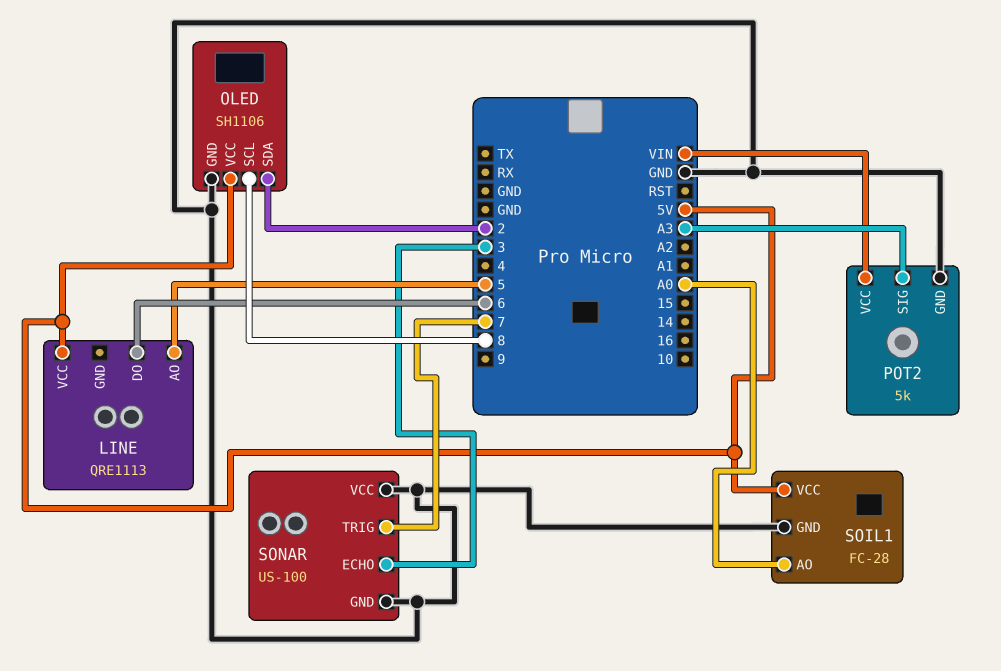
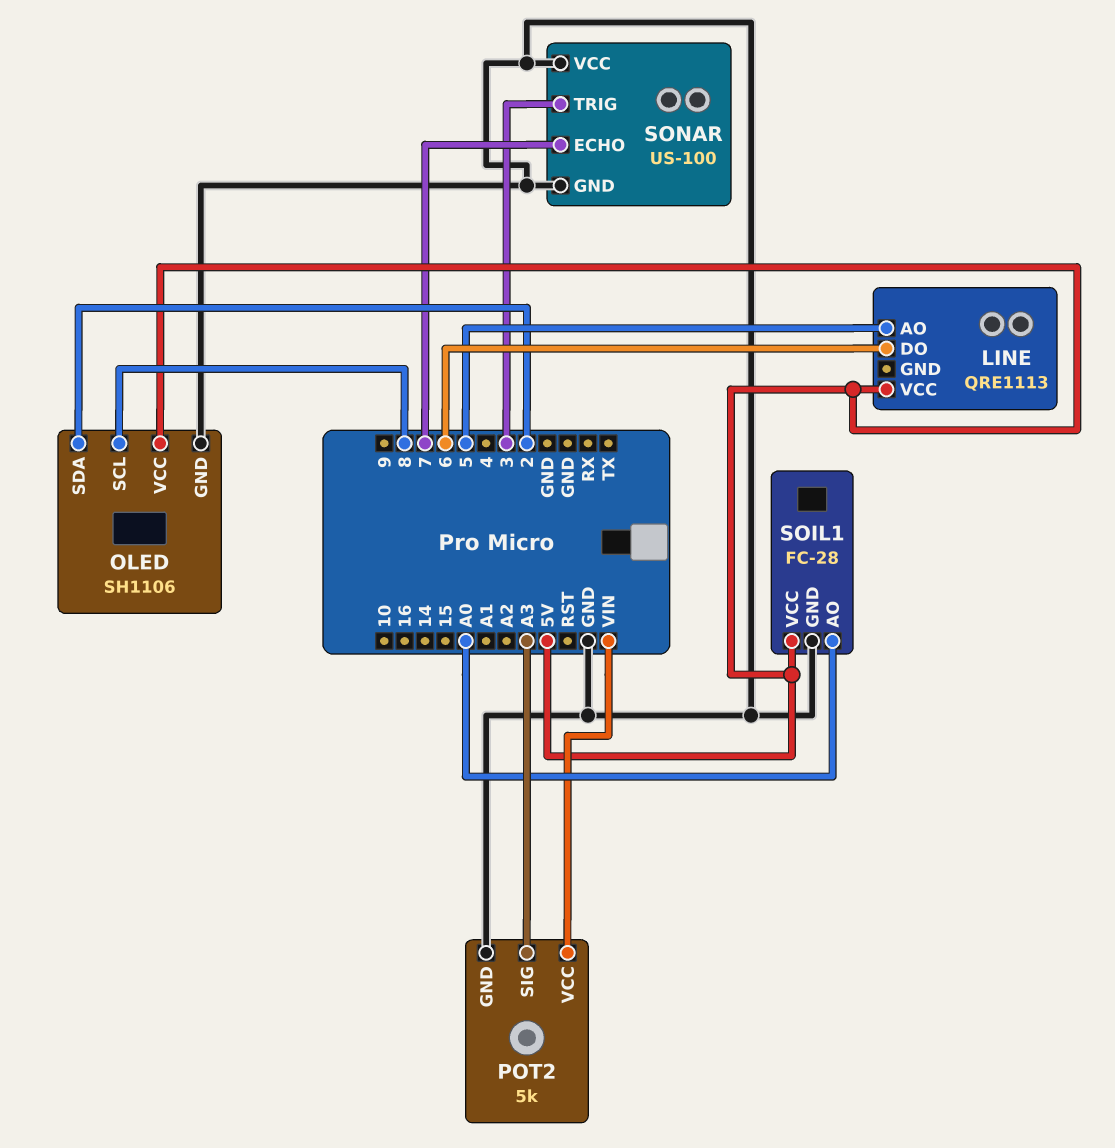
SONAR pin ECHO: 3 -> 7
SONAR pin TRIG: 7 -> 3

